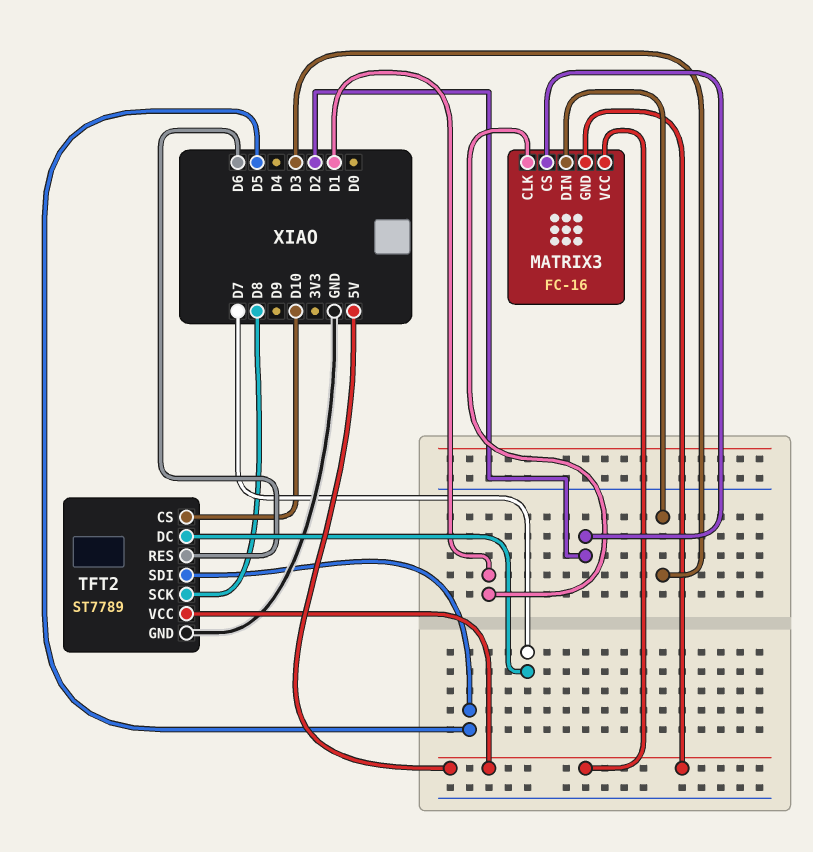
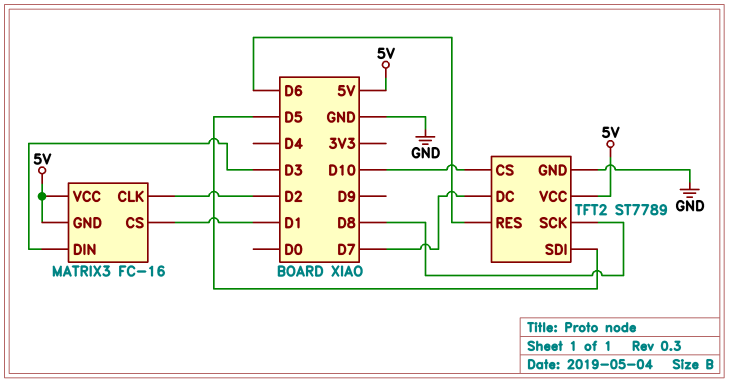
MATRIX3 pin CLK: D1 -> D2
MATRIX3 pin CS: D2 -> D1

